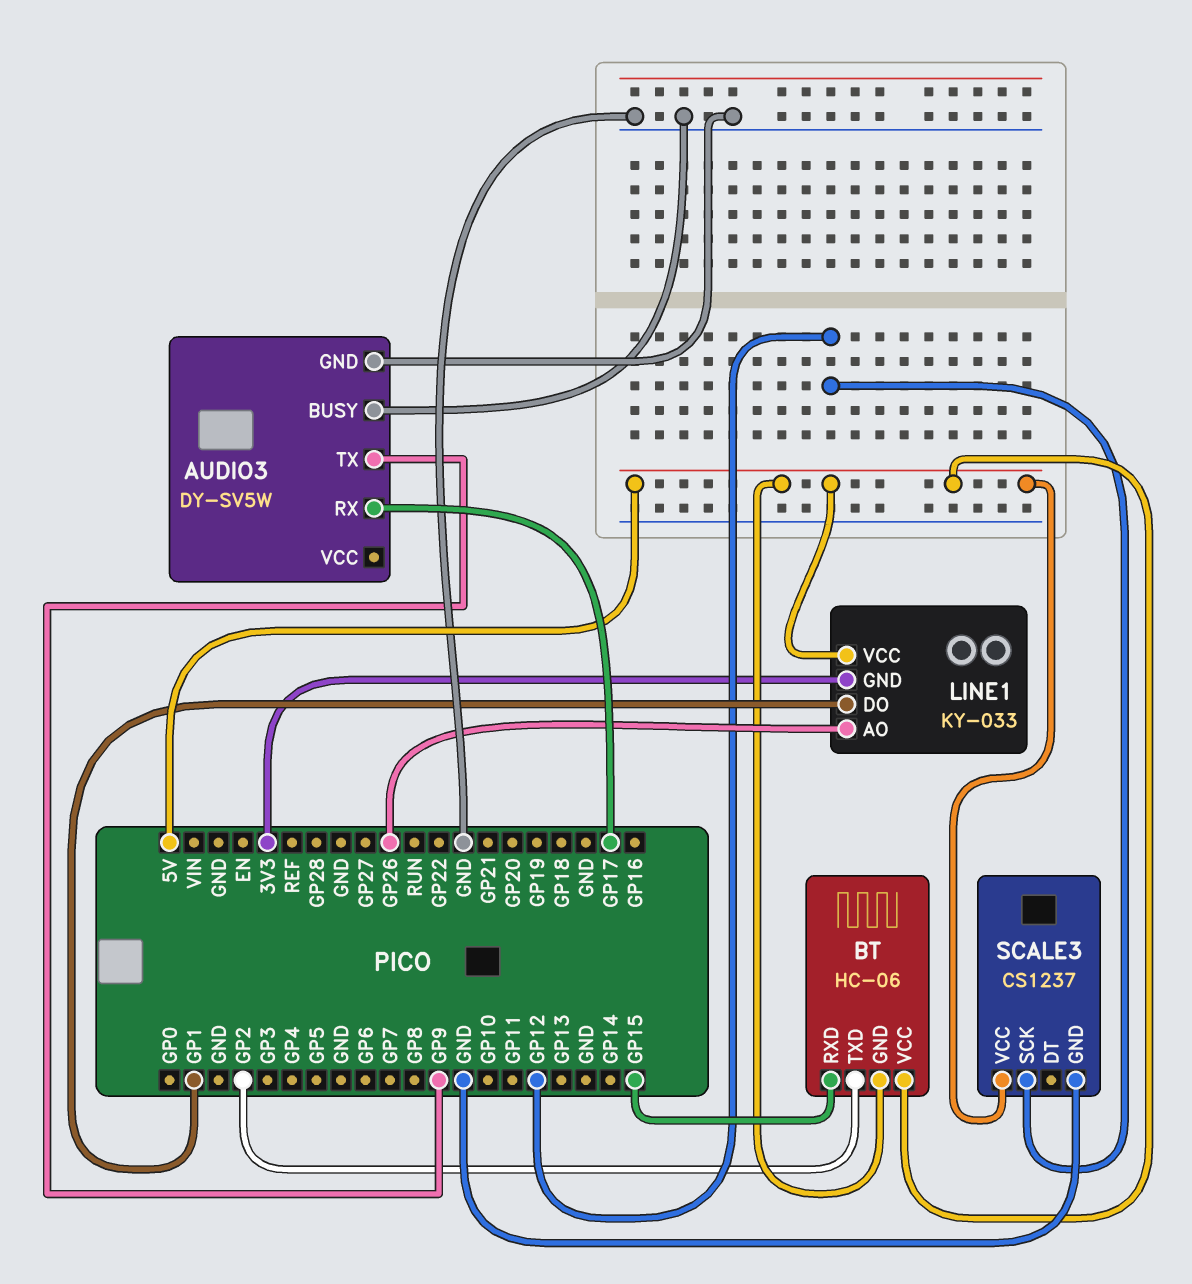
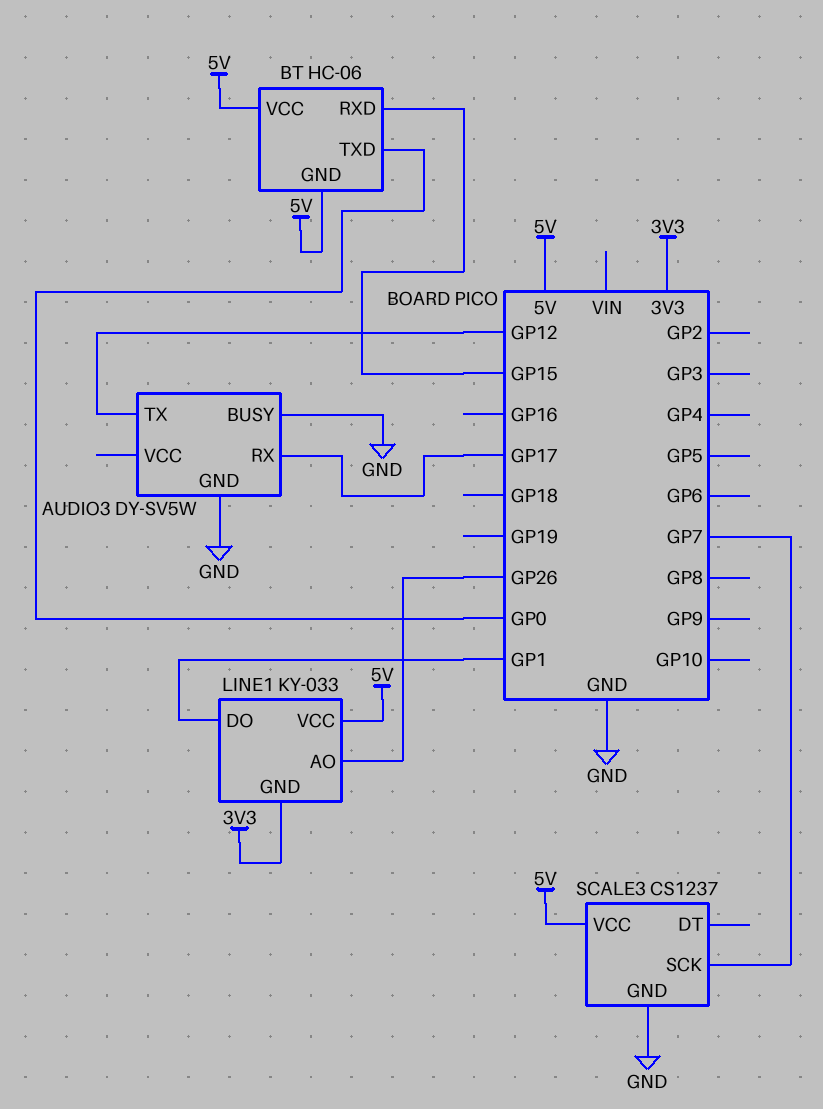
AUDIO3 pin TX: GP9 -> GP12
BT pin TXD: GP2 -> GP0
SCALE3 pin SCK: GP12 -> GP7

